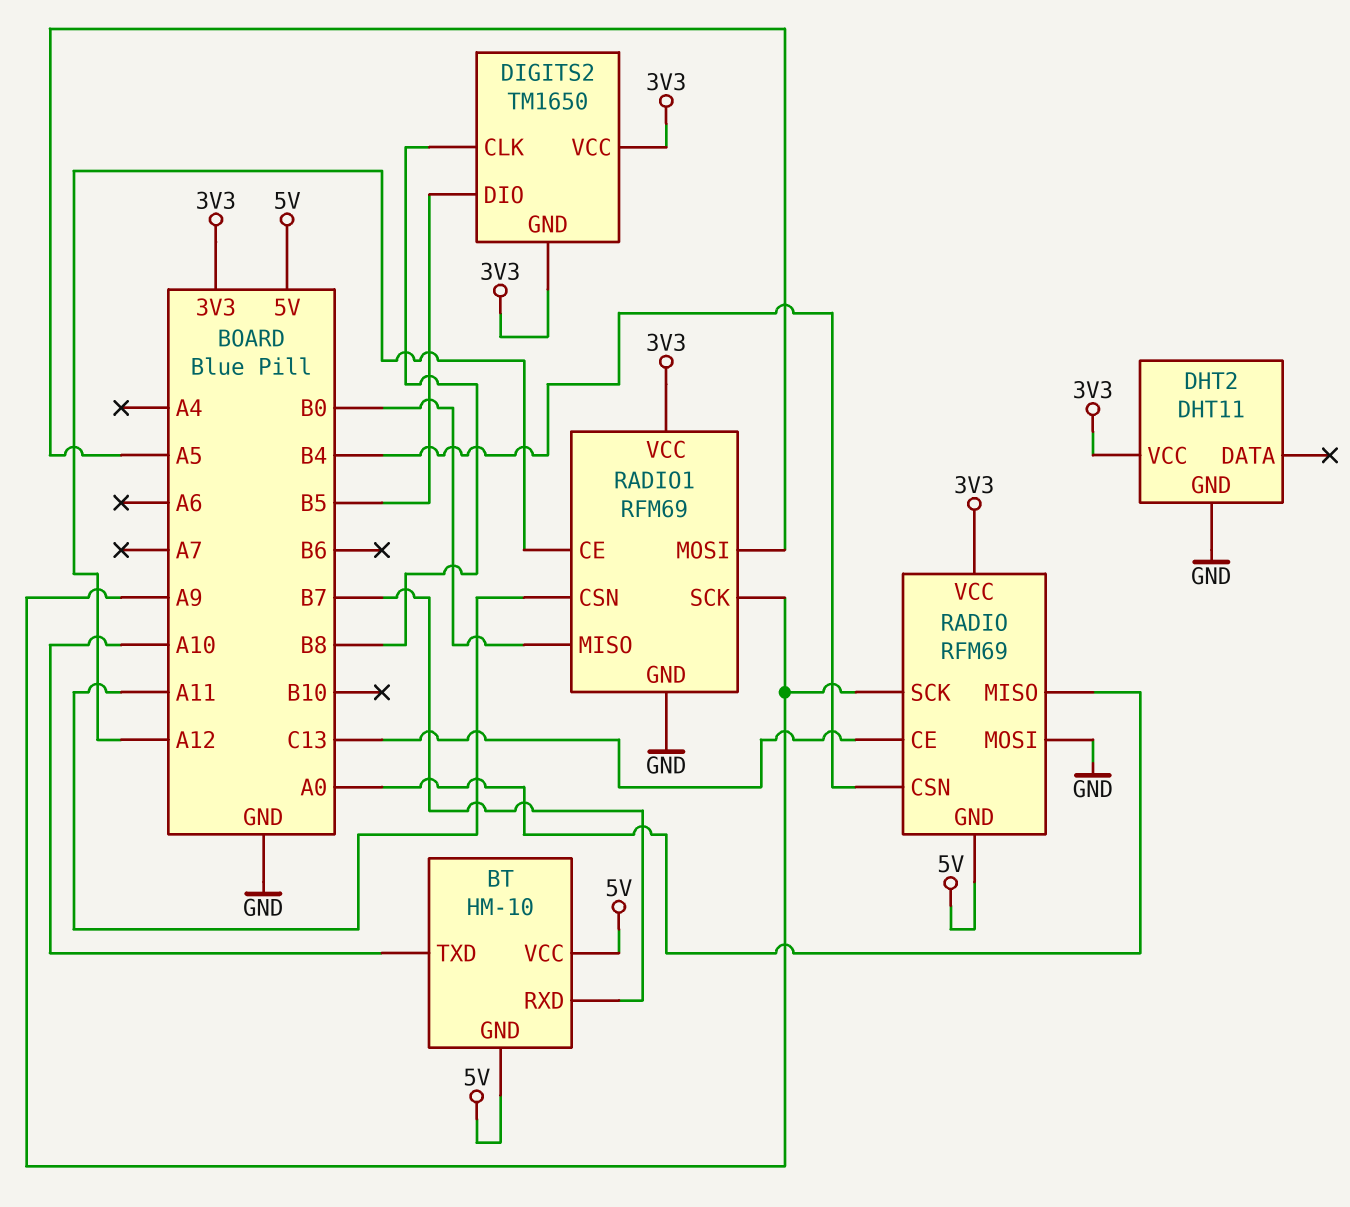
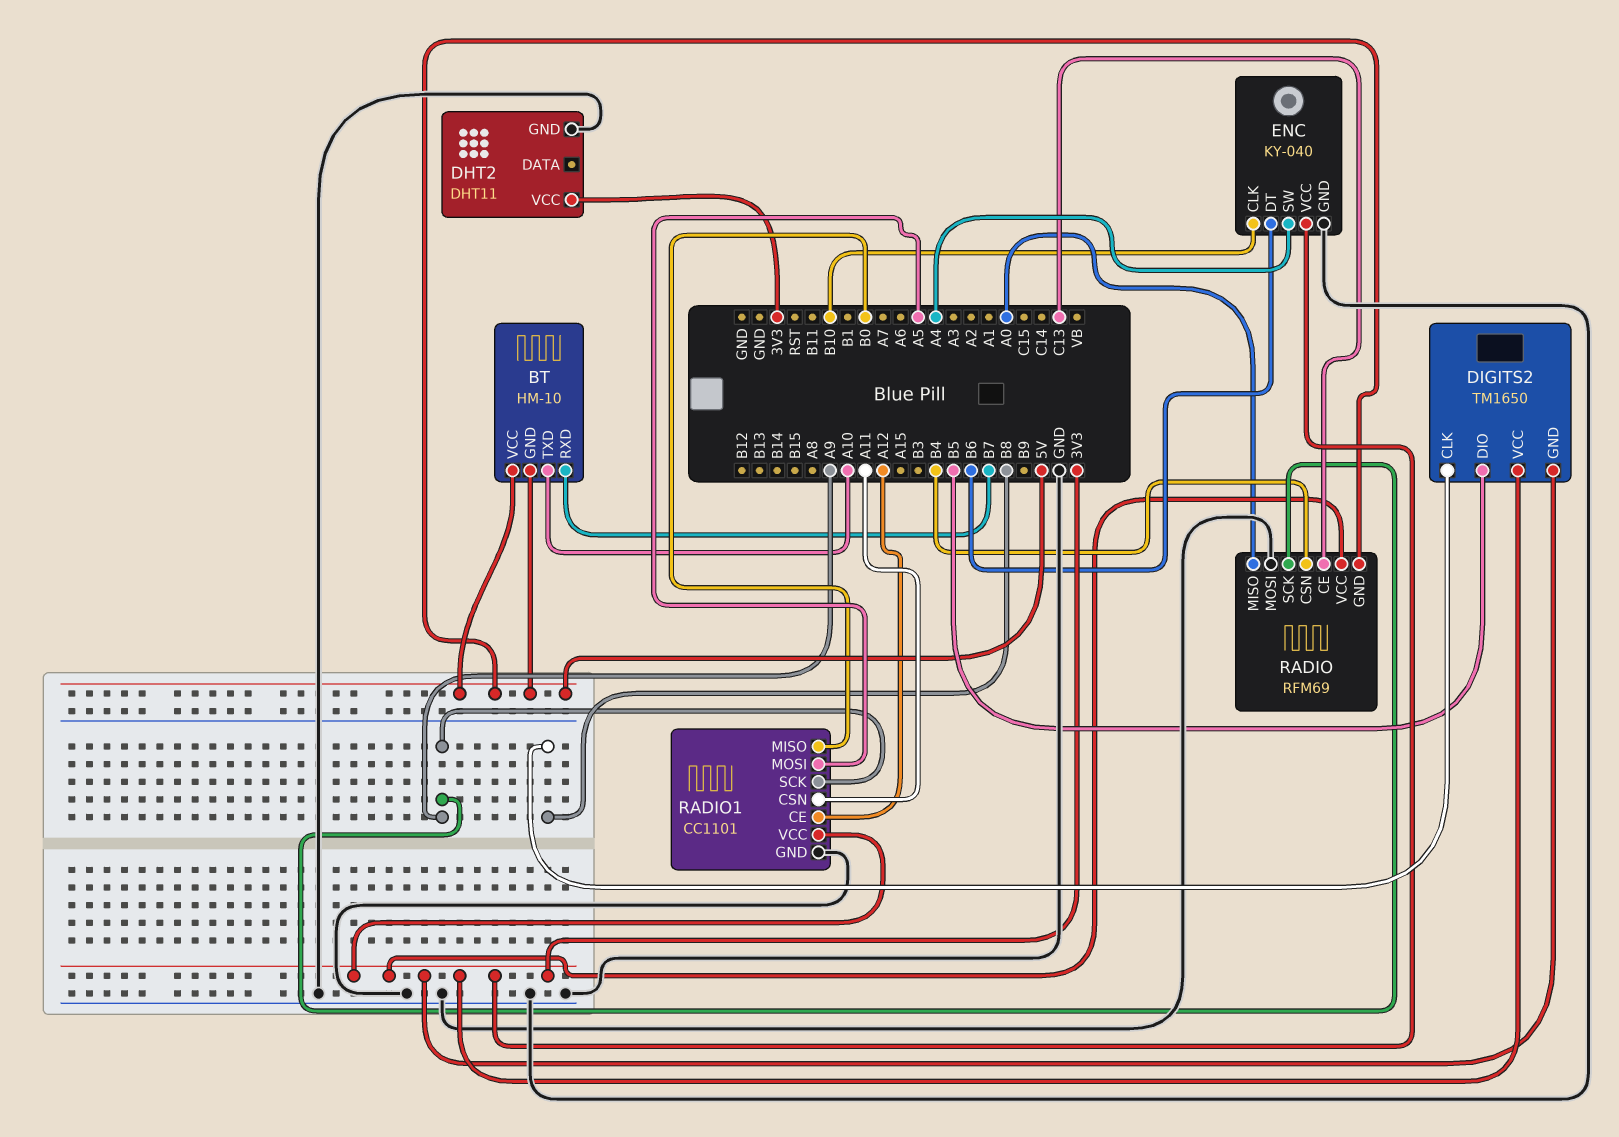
ENC: none -> KY-040
ENC pin CLK: none -> B10
ENC pin DT: none -> B6
ENC pin GND: none -> GND
ENC pin SW: none -> A4
ENC pin VCC: none -> 3V3
RADIO1: RFM69 -> CC1101

